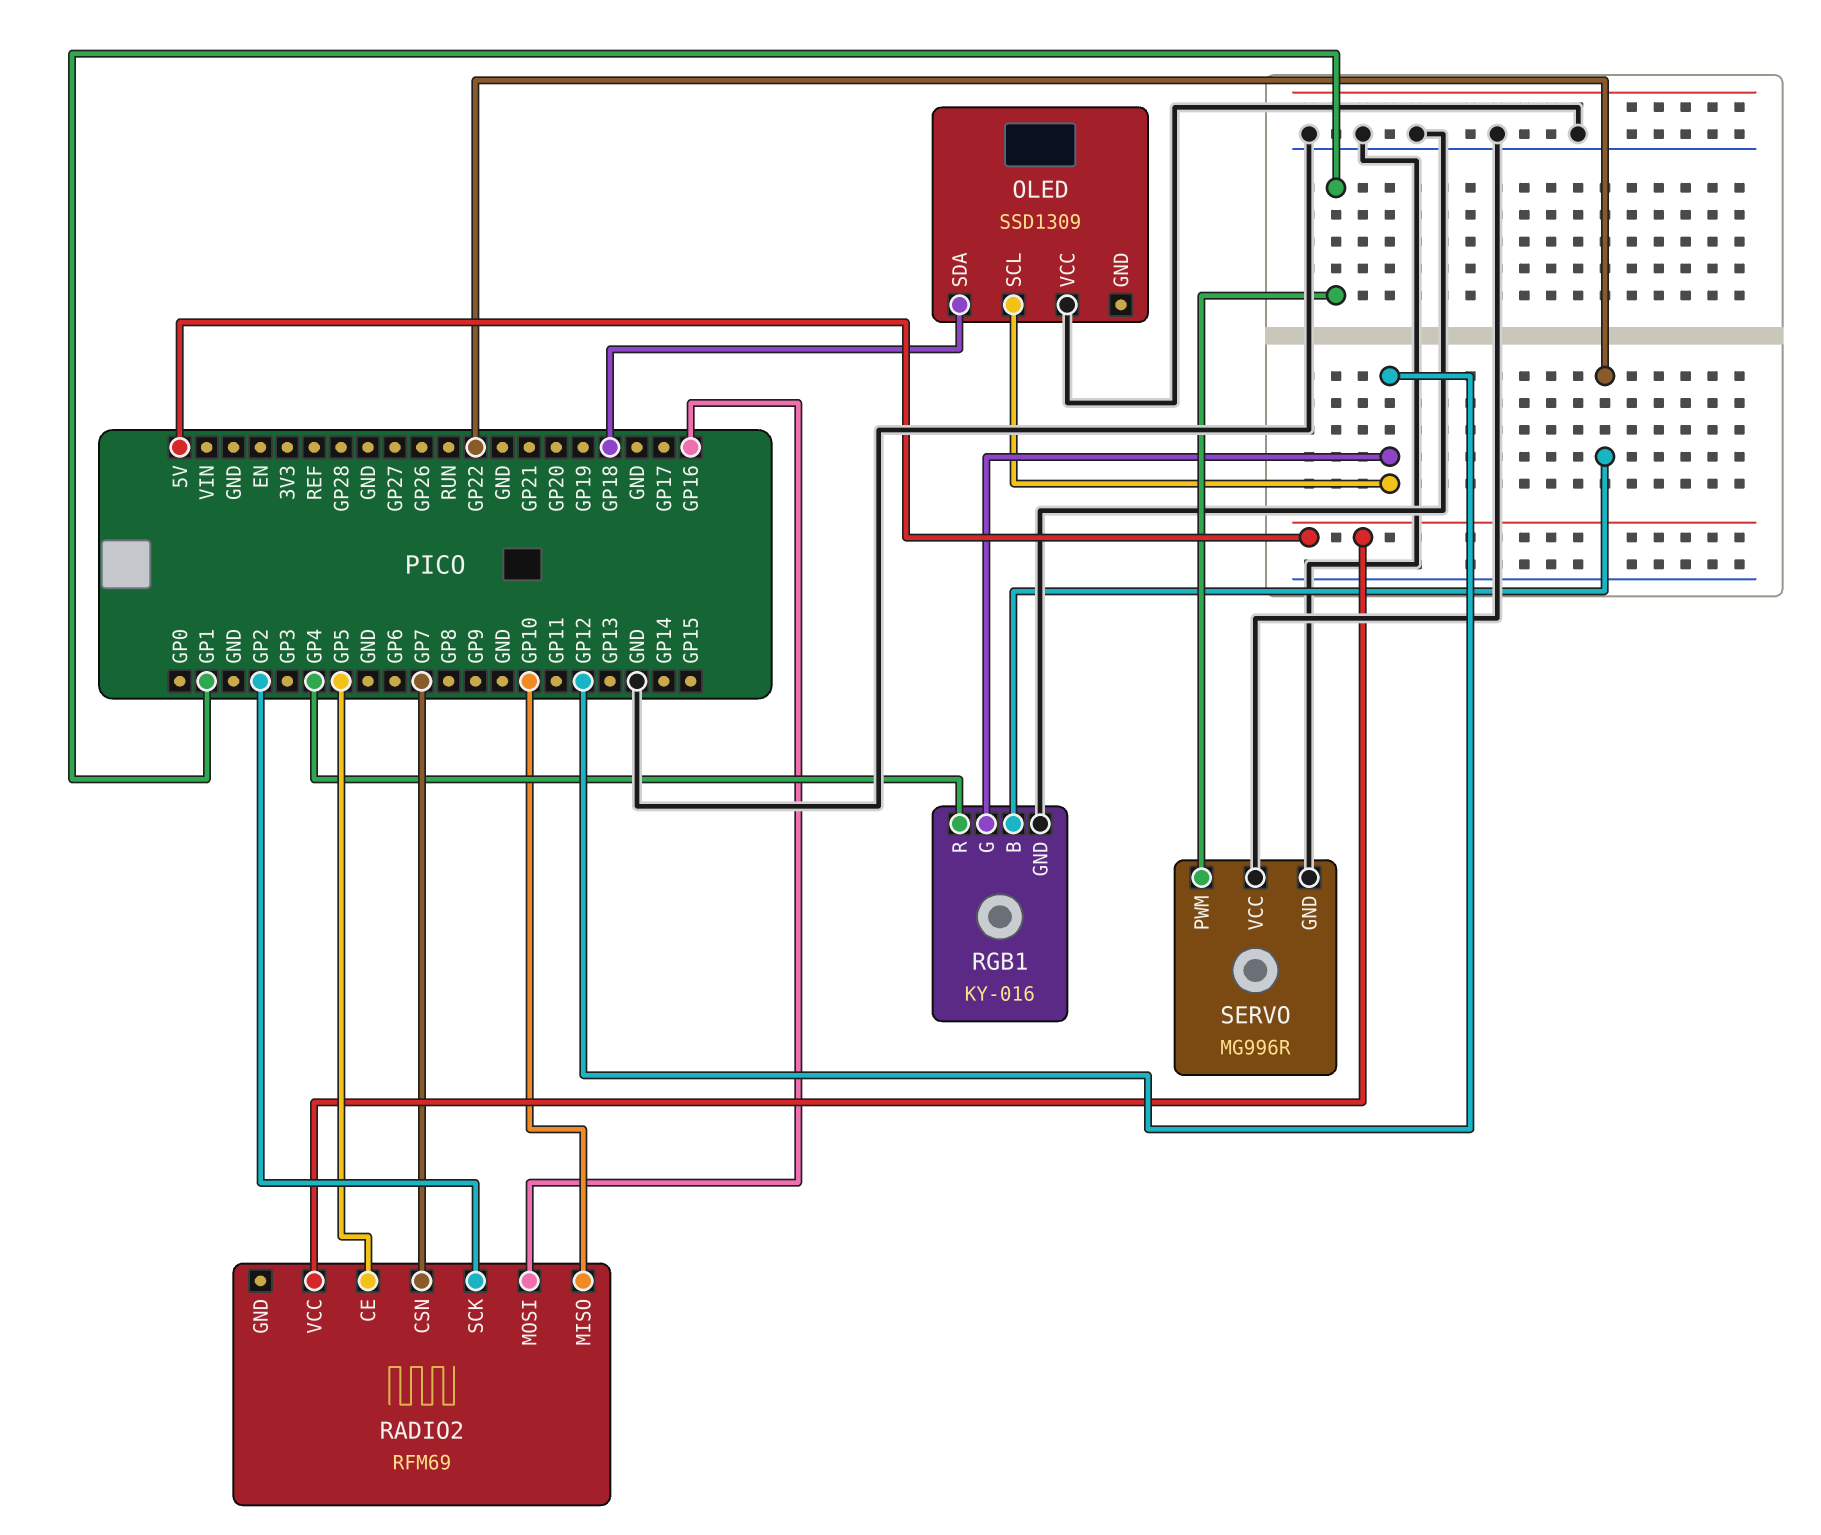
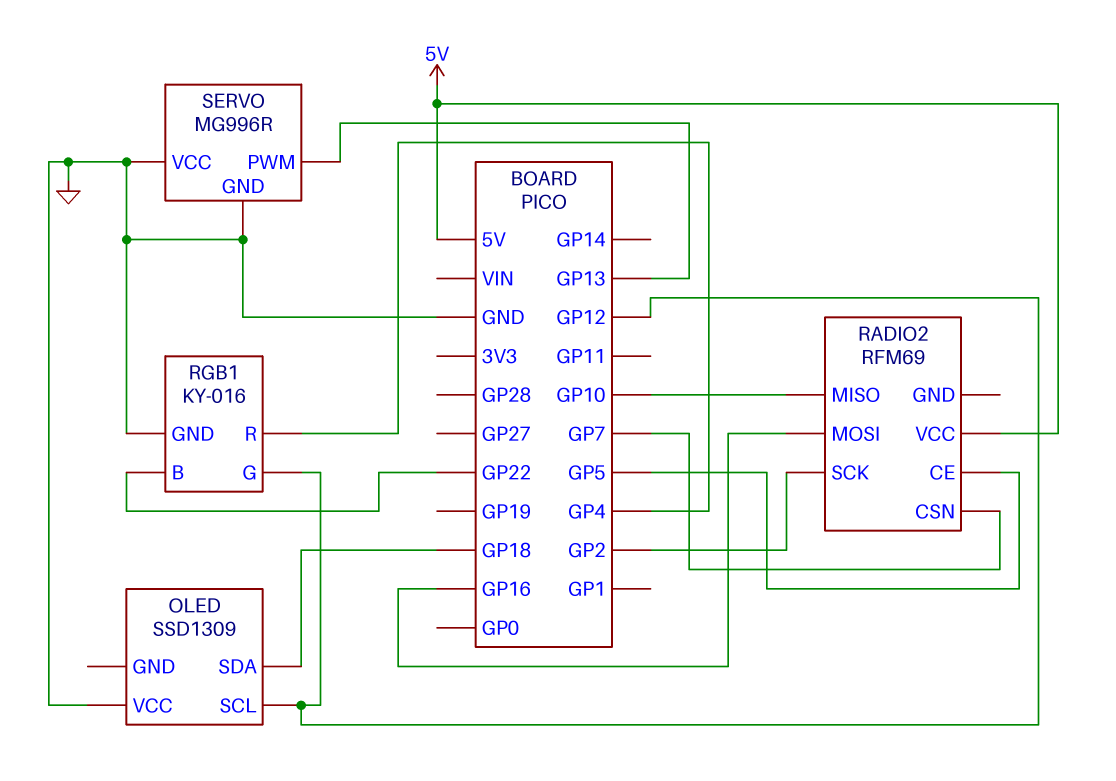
SERVO pin PWM: GP1 -> GP13

